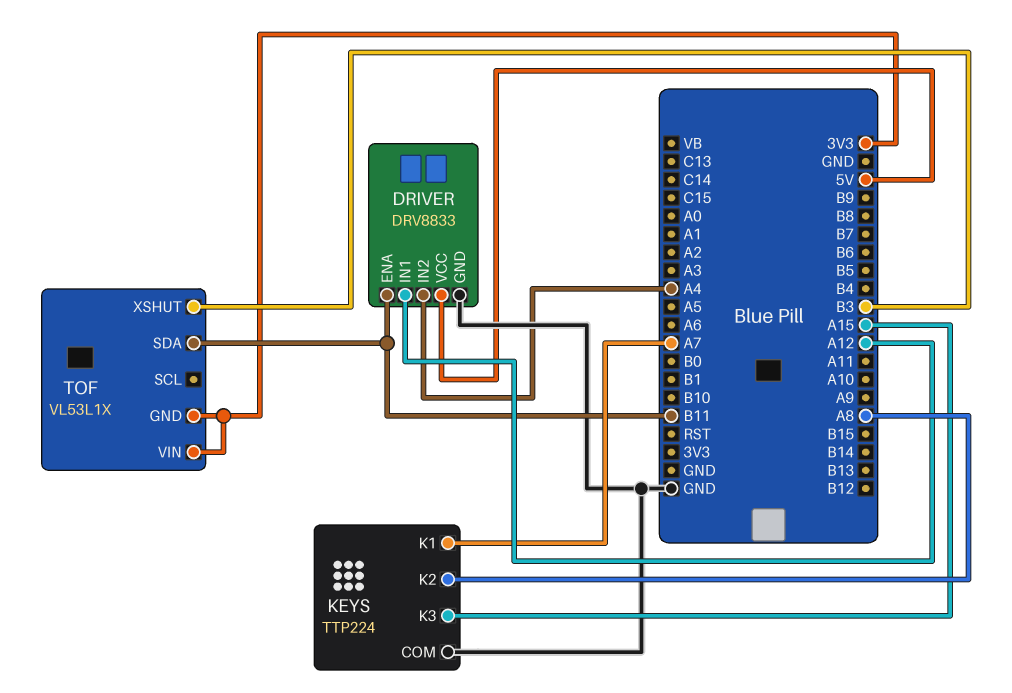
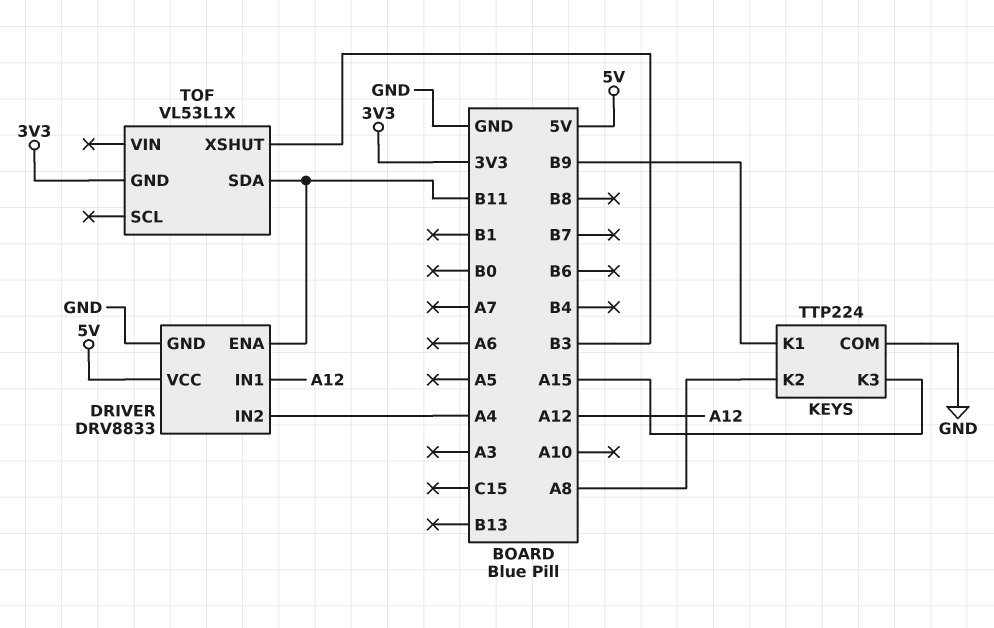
KEYS pin K1: A7 -> B9
TOF pin VIN: 3V3 -> none

